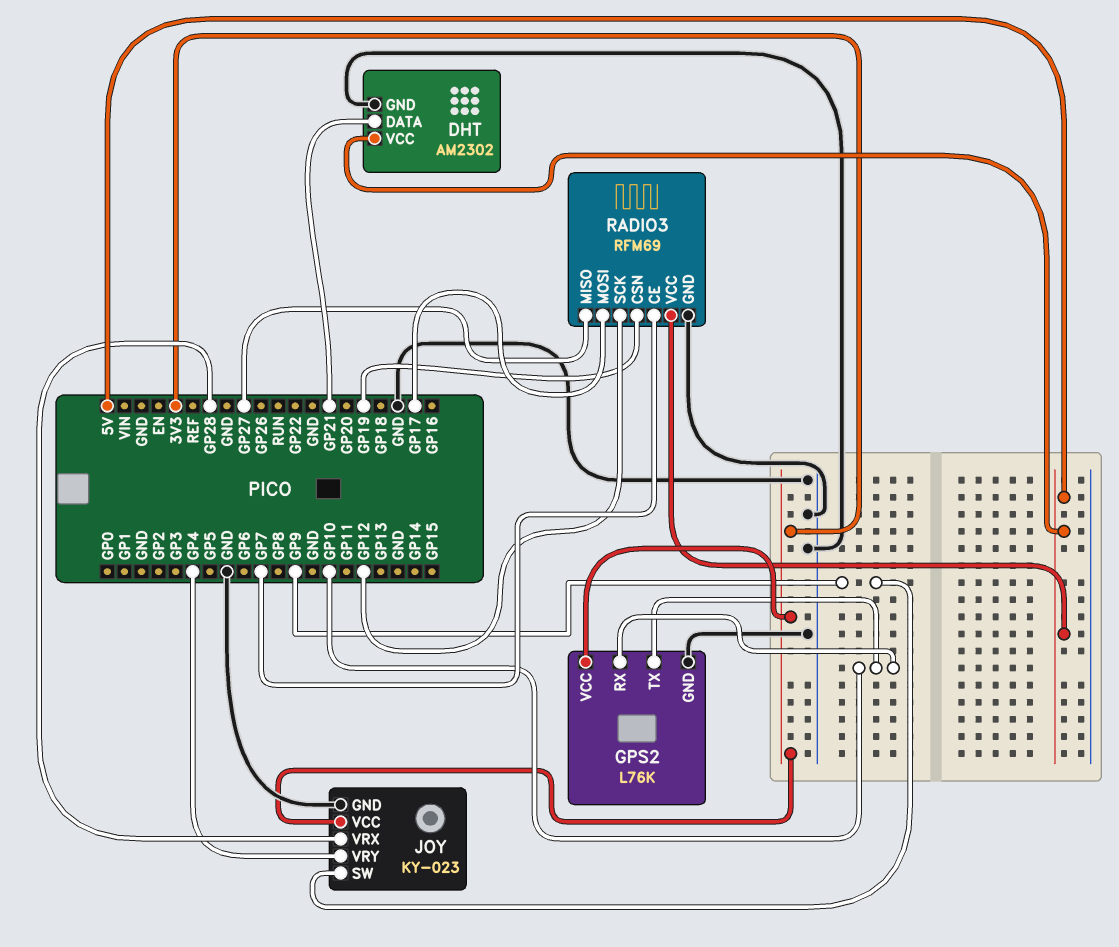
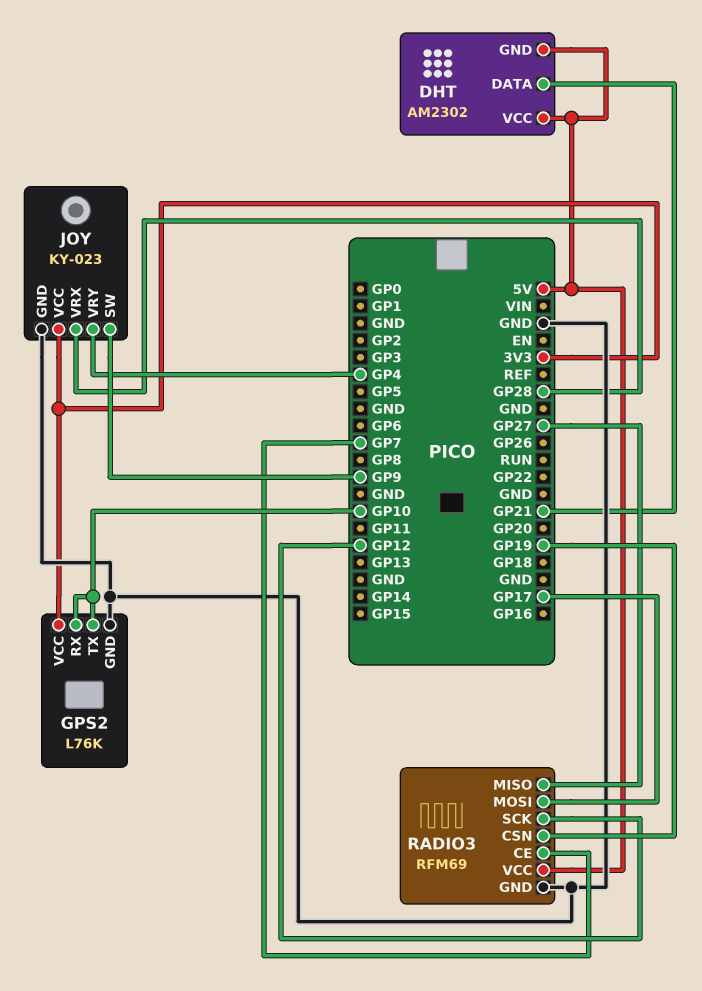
DHT pin GND: GND -> 5V

